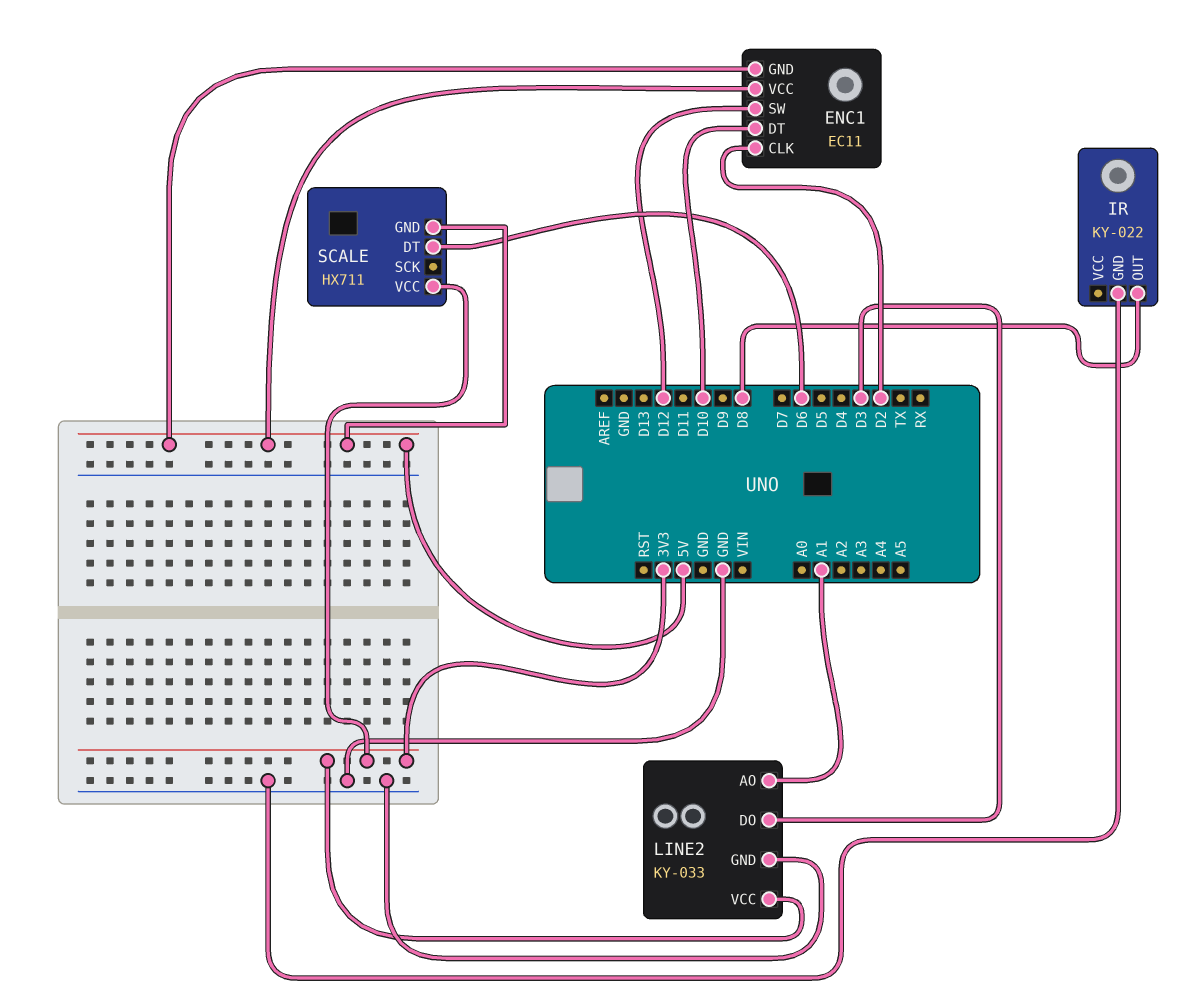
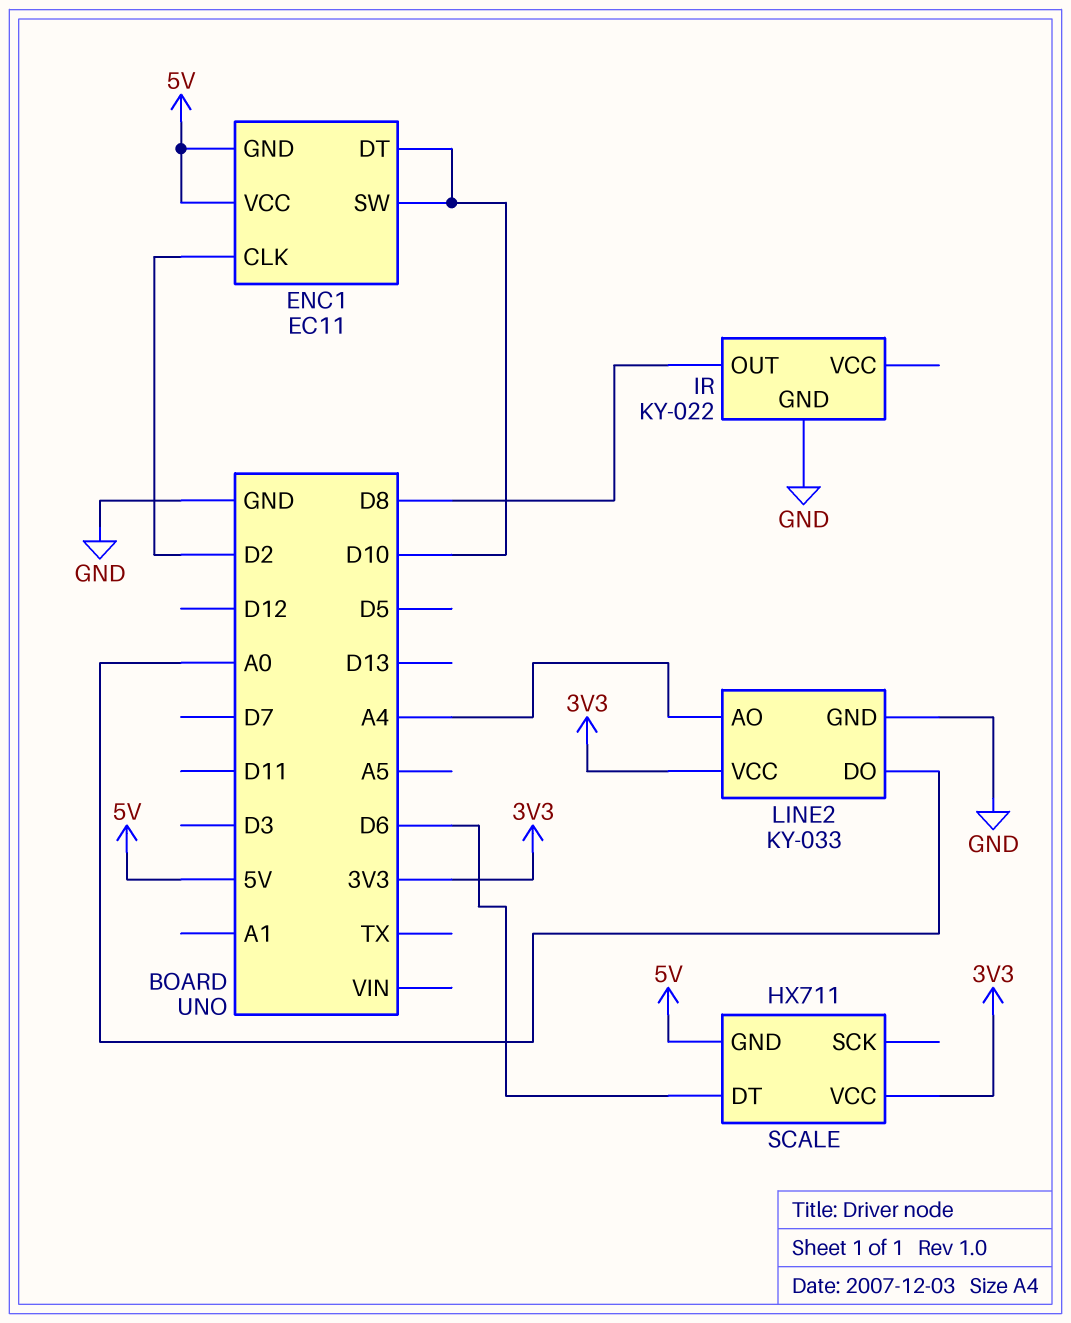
ENC1 pin SW: D12 -> D10
LINE2 pin AO: A1 -> A4
LINE2 pin DO: D3 -> A0

